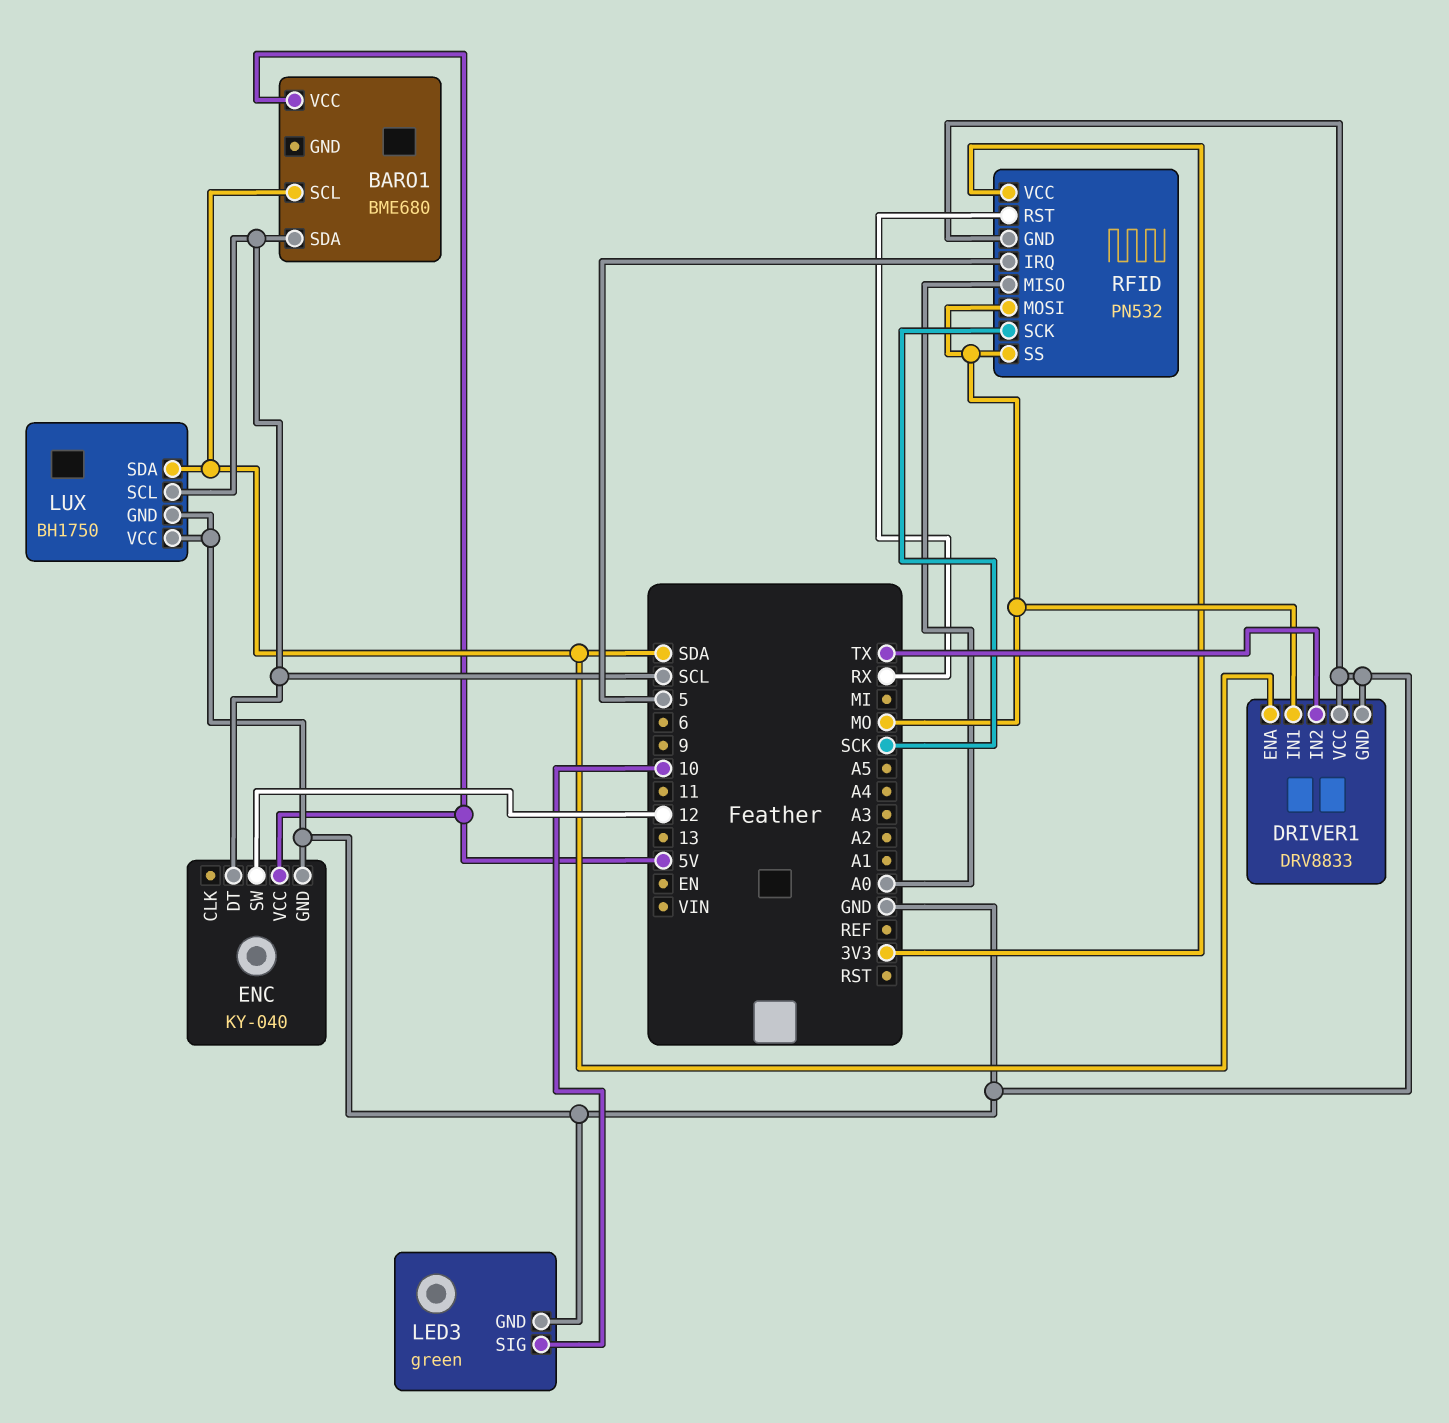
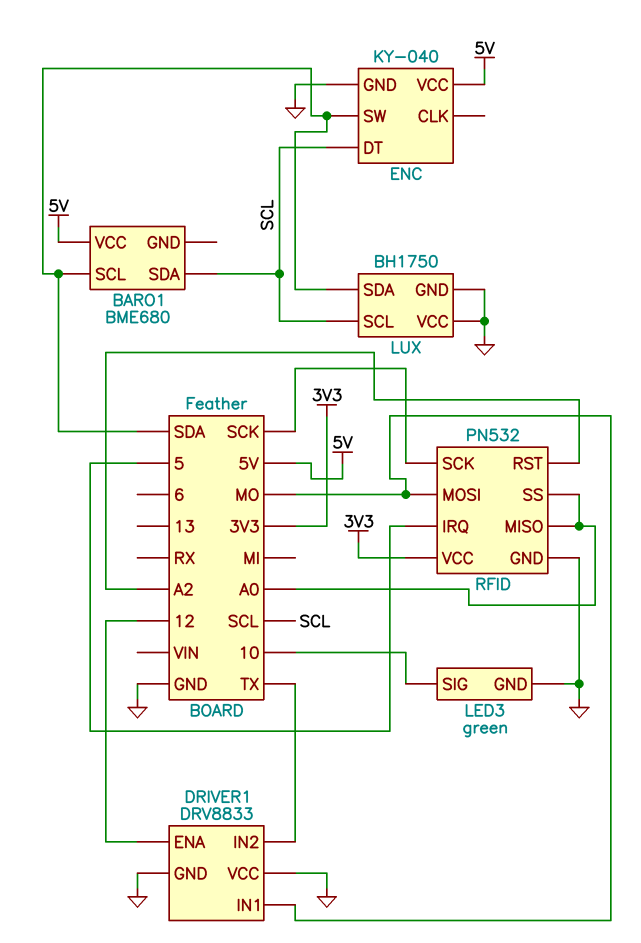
DRIVER1 pin ENA: SDA -> 12
ENC pin SW: 12 -> SDA
RFID pin RST: RX -> A2
RFID pin SS: MO -> A0

